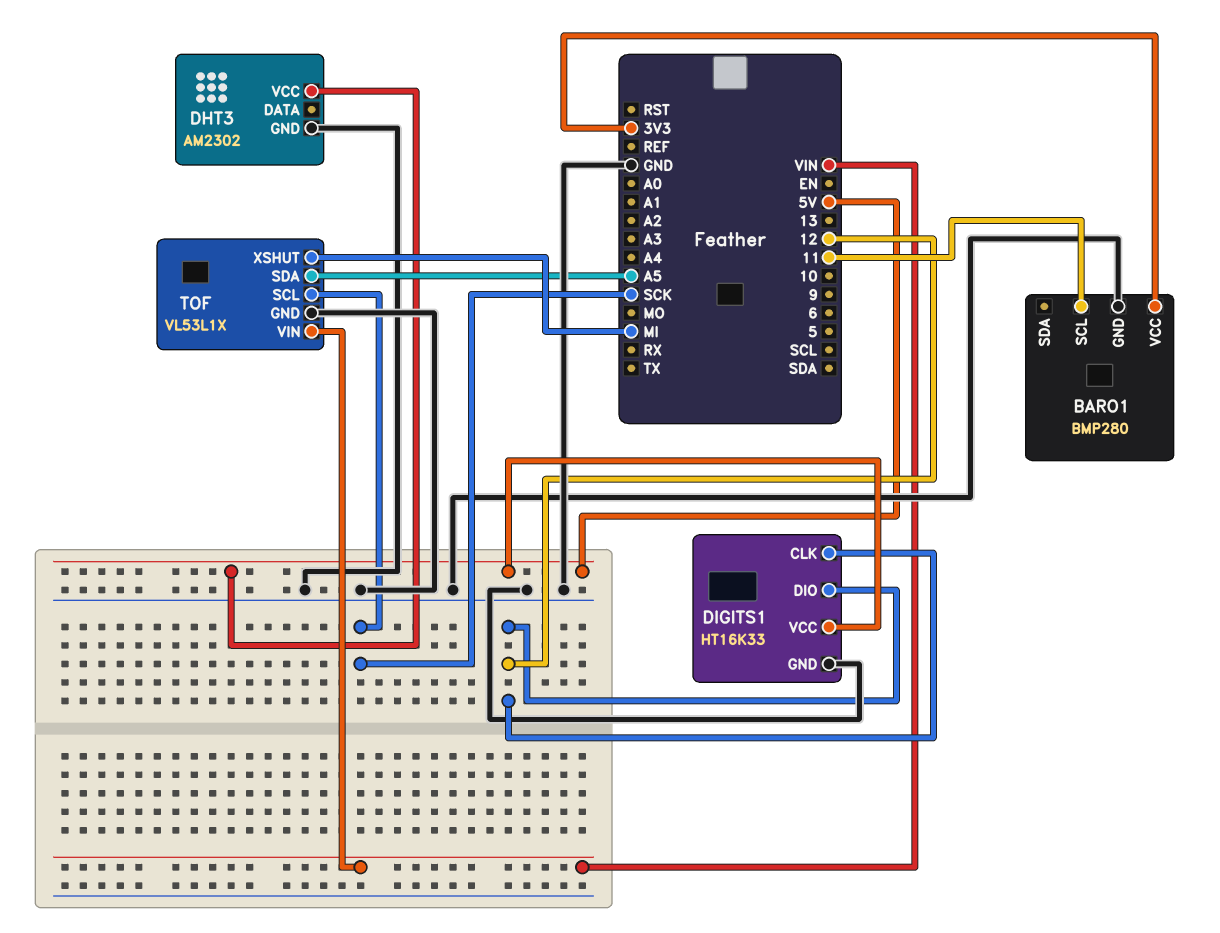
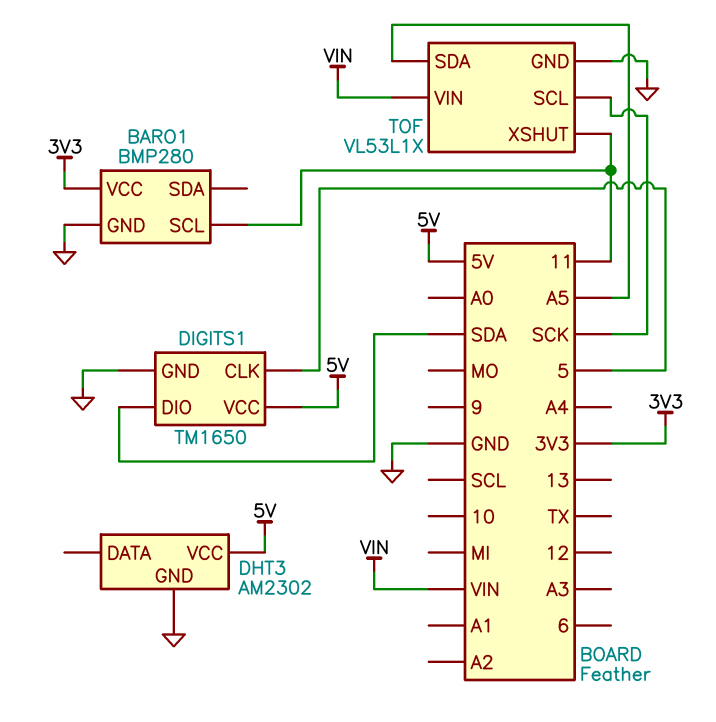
DIGITS1: HT16K33 -> TM1650
DIGITS1 pin CLK: 12 -> 5
DIGITS1 pin DIO: 12 -> SDA
TOF pin XSHUT: MI -> 11

